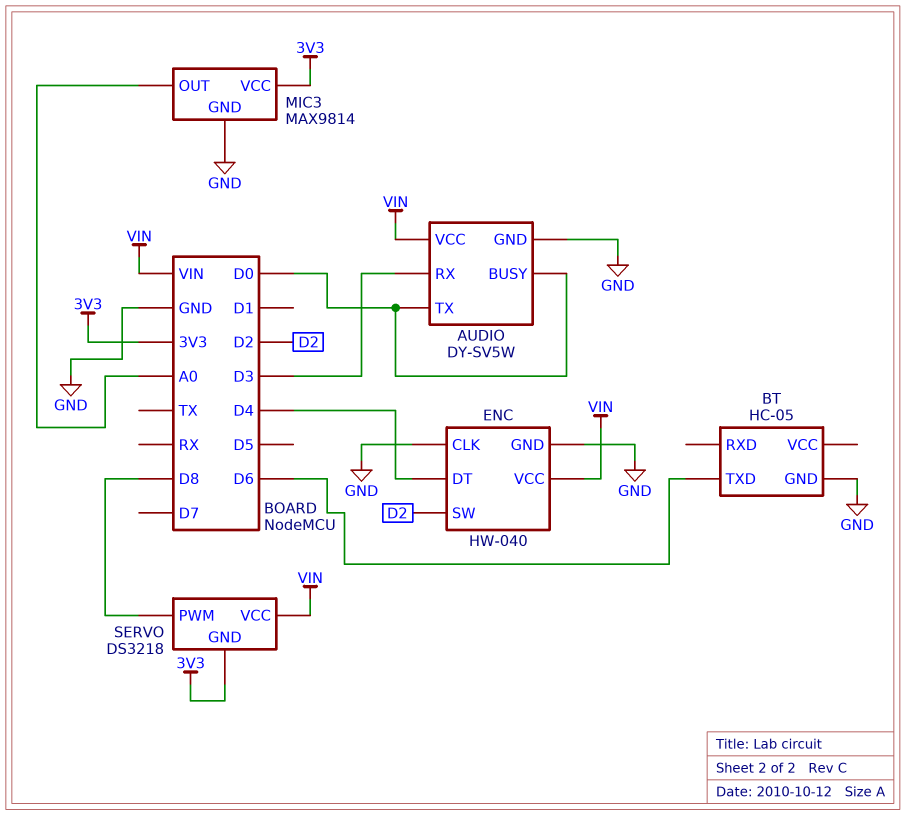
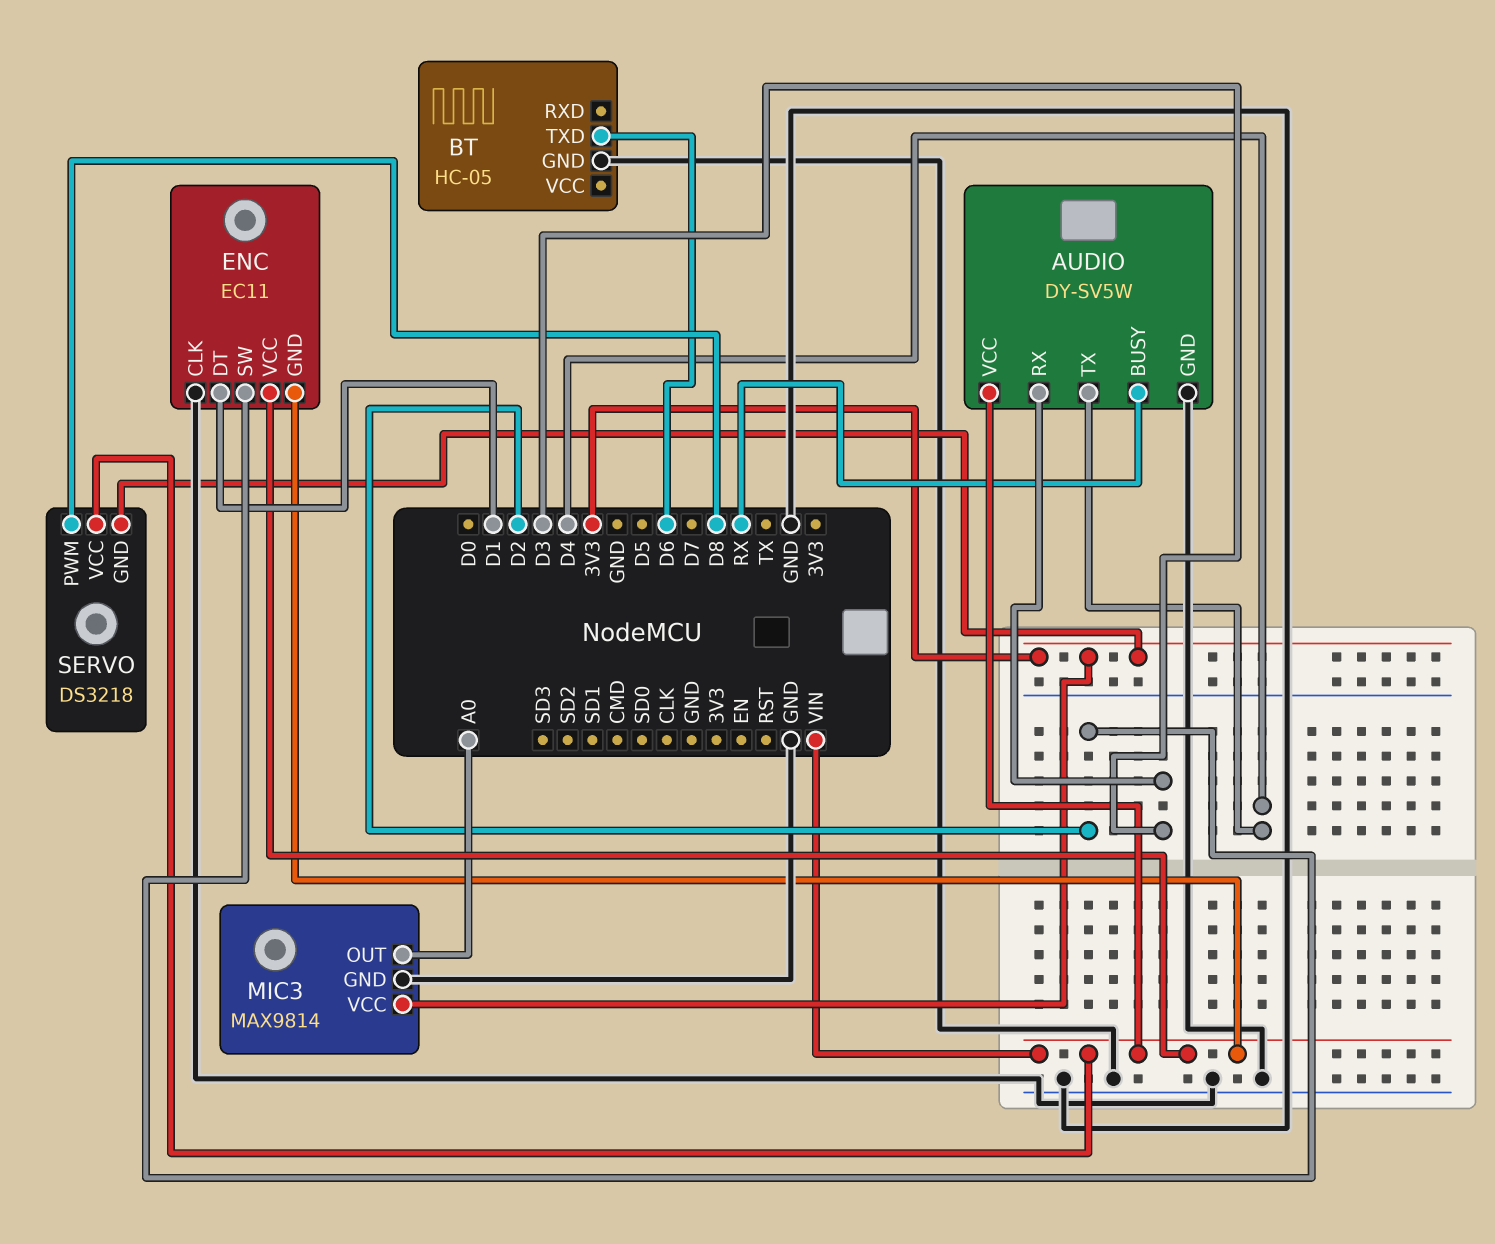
AUDIO pin BUSY: D0 -> RX
AUDIO pin TX: D0 -> D4
ENC: HW-040 -> EC11
ENC pin DT: D4 -> D1
ENC pin GND: GND -> VIN

